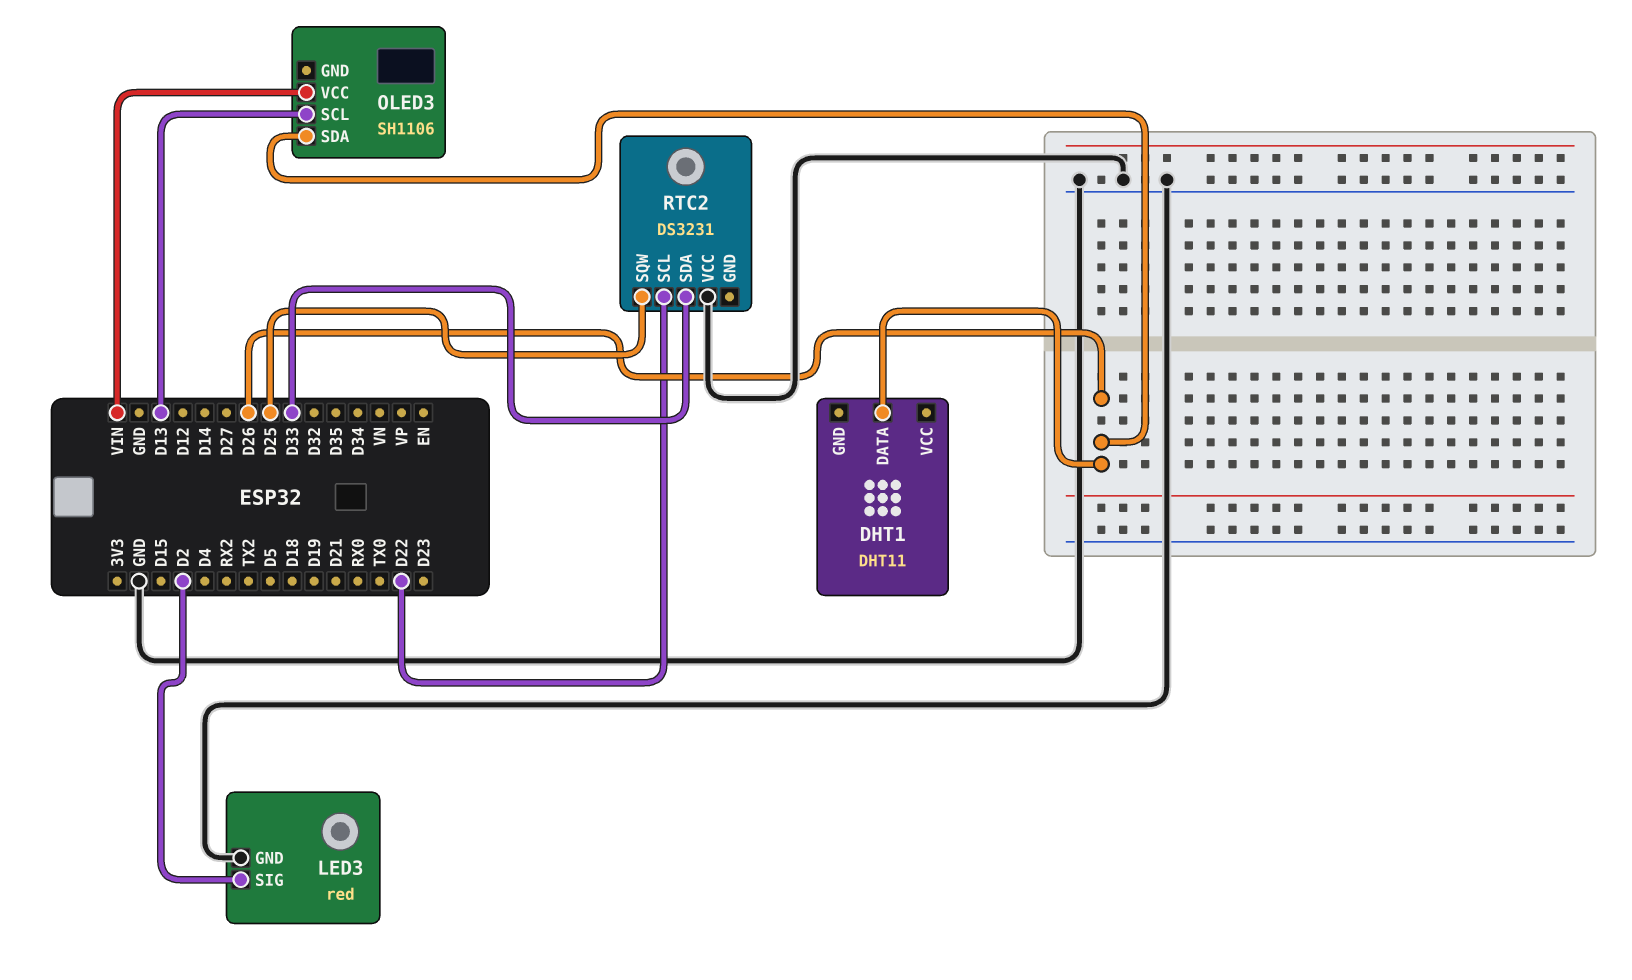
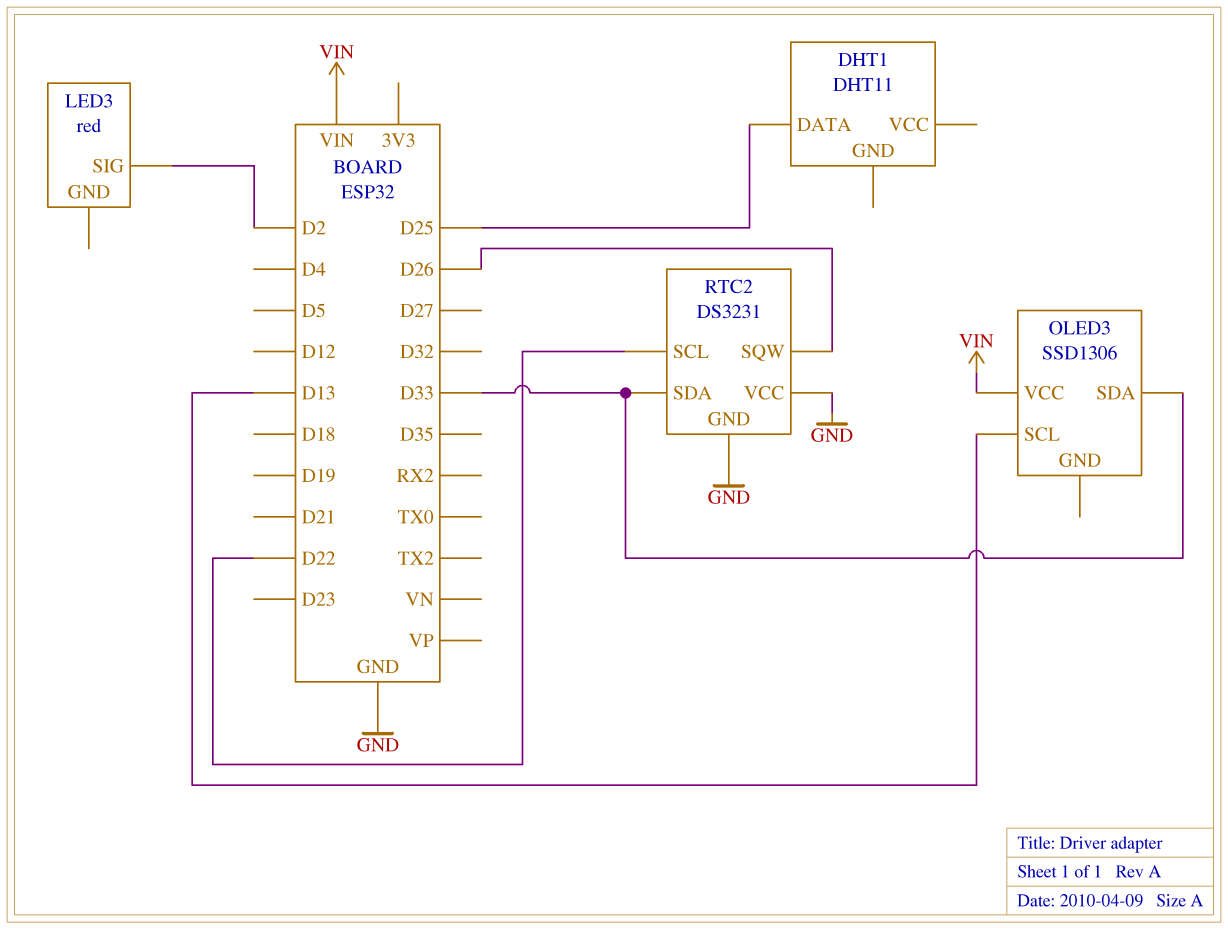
DHT1 pin DATA: D26 -> D25
LED3 pin GND: GND -> none
OLED3: SH1106 -> SSD1306
OLED3 pin SDA: D26 -> D33
RTC2 pin GND: none -> GND
RTC2 pin SQW: D25 -> D26

